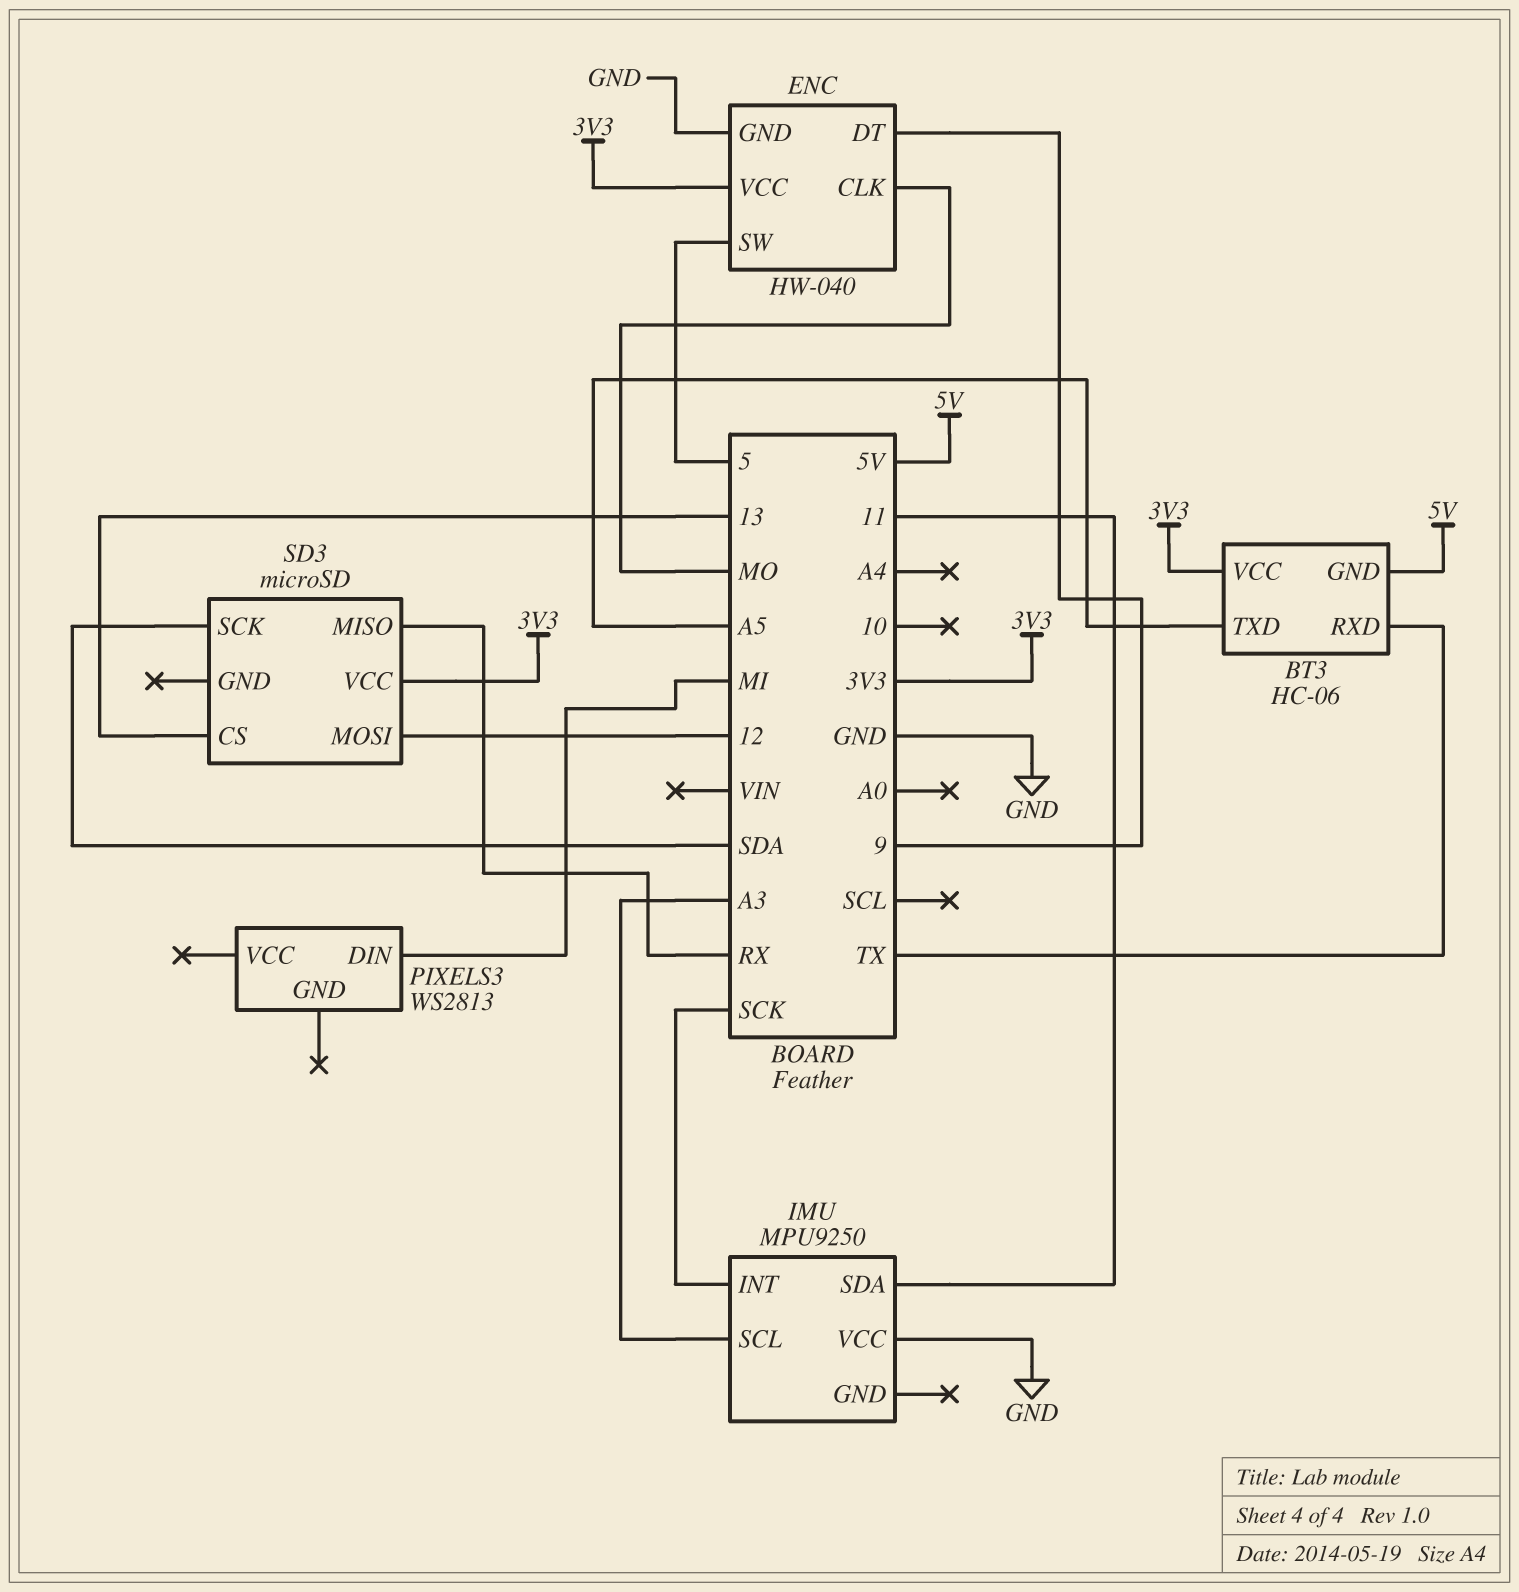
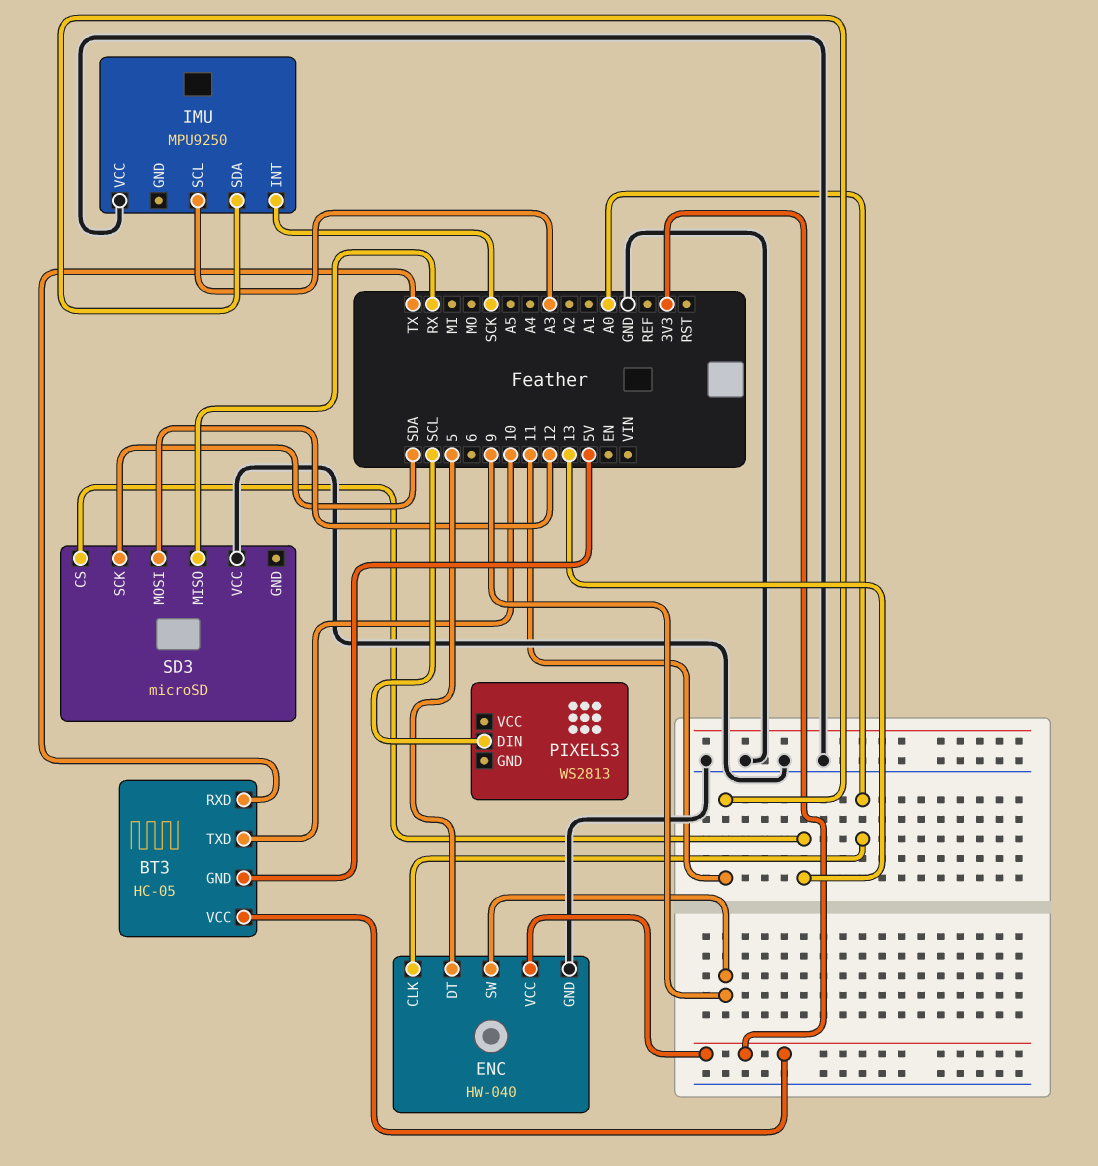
BT3: HC-06 -> HC-05
BT3 pin TXD: A5 -> 10
ENC pin CLK: MO -> A0
ENC pin DT: 9 -> 5
ENC pin SW: 5 -> 9
PIXELS3 pin DIN: MI -> SCL
SD3 pin VCC: 3V3 -> GND

